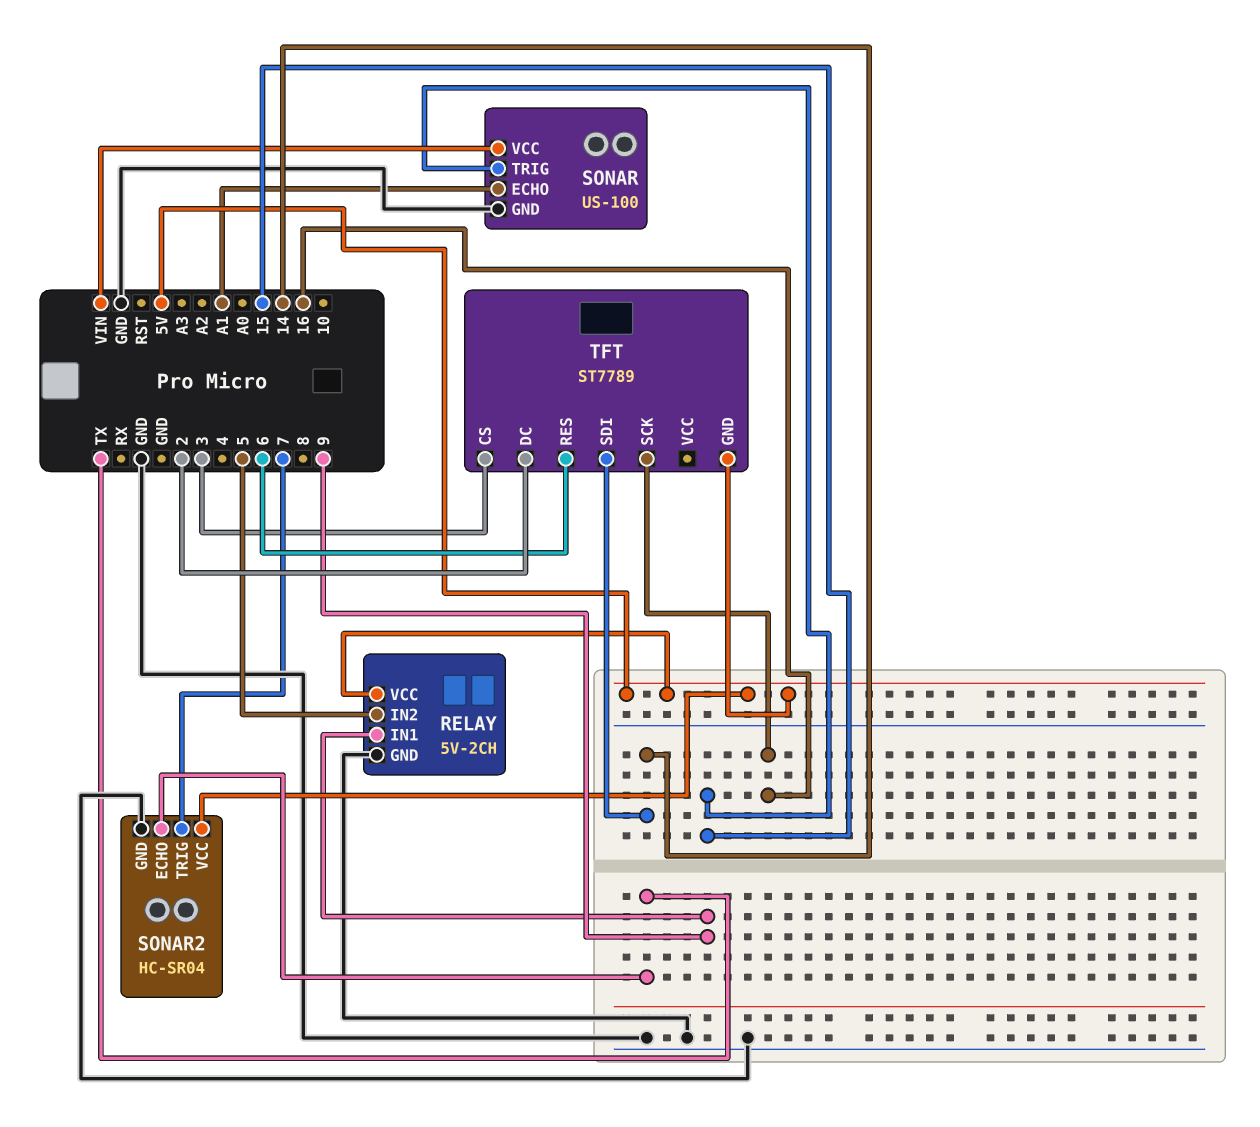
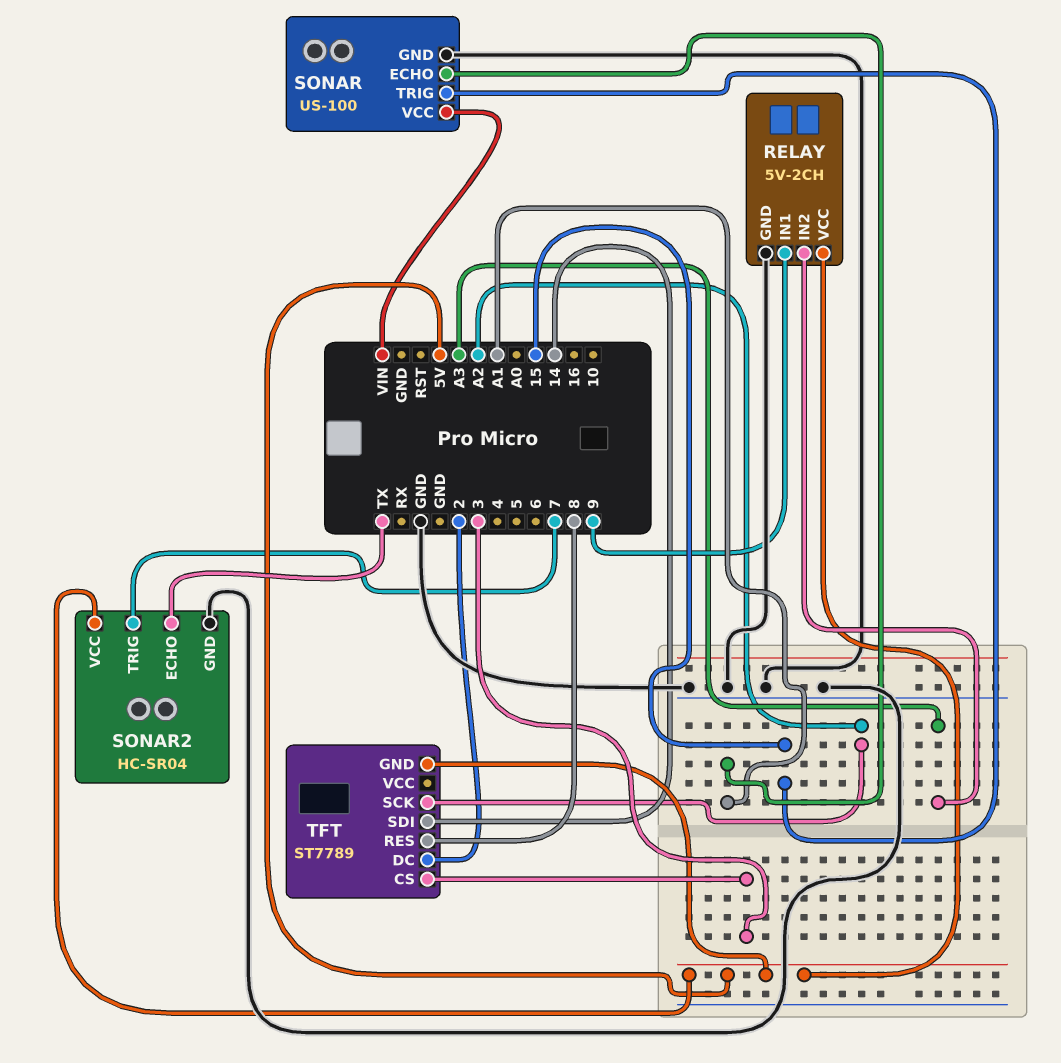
RELAY pin IN2: 5 -> A3
TFT pin RES: 6 -> 8
TFT pin SCK: 16 -> A2

